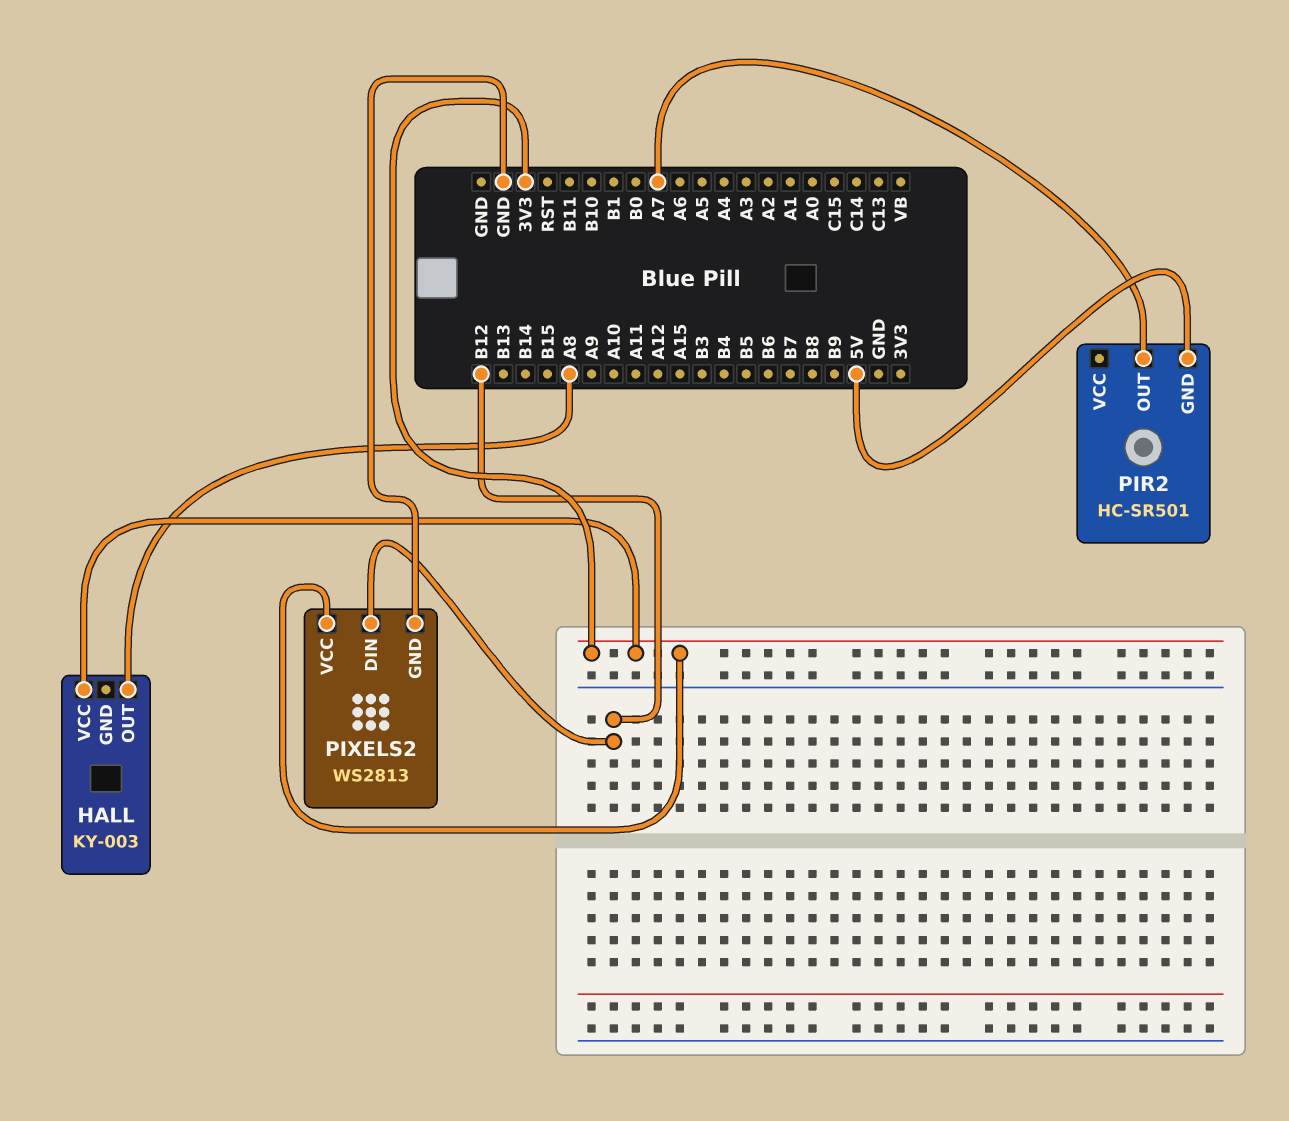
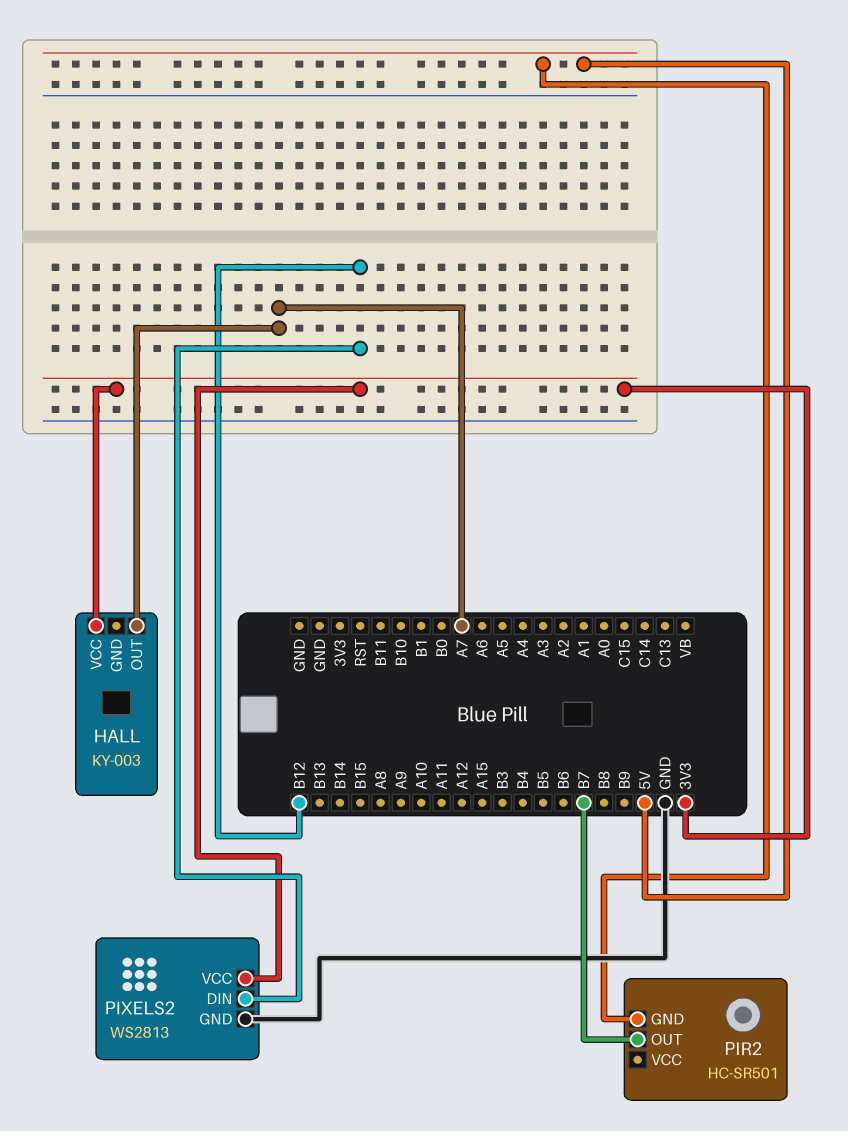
HALL pin OUT: A8 -> A7
PIR2 pin OUT: A7 -> B7

